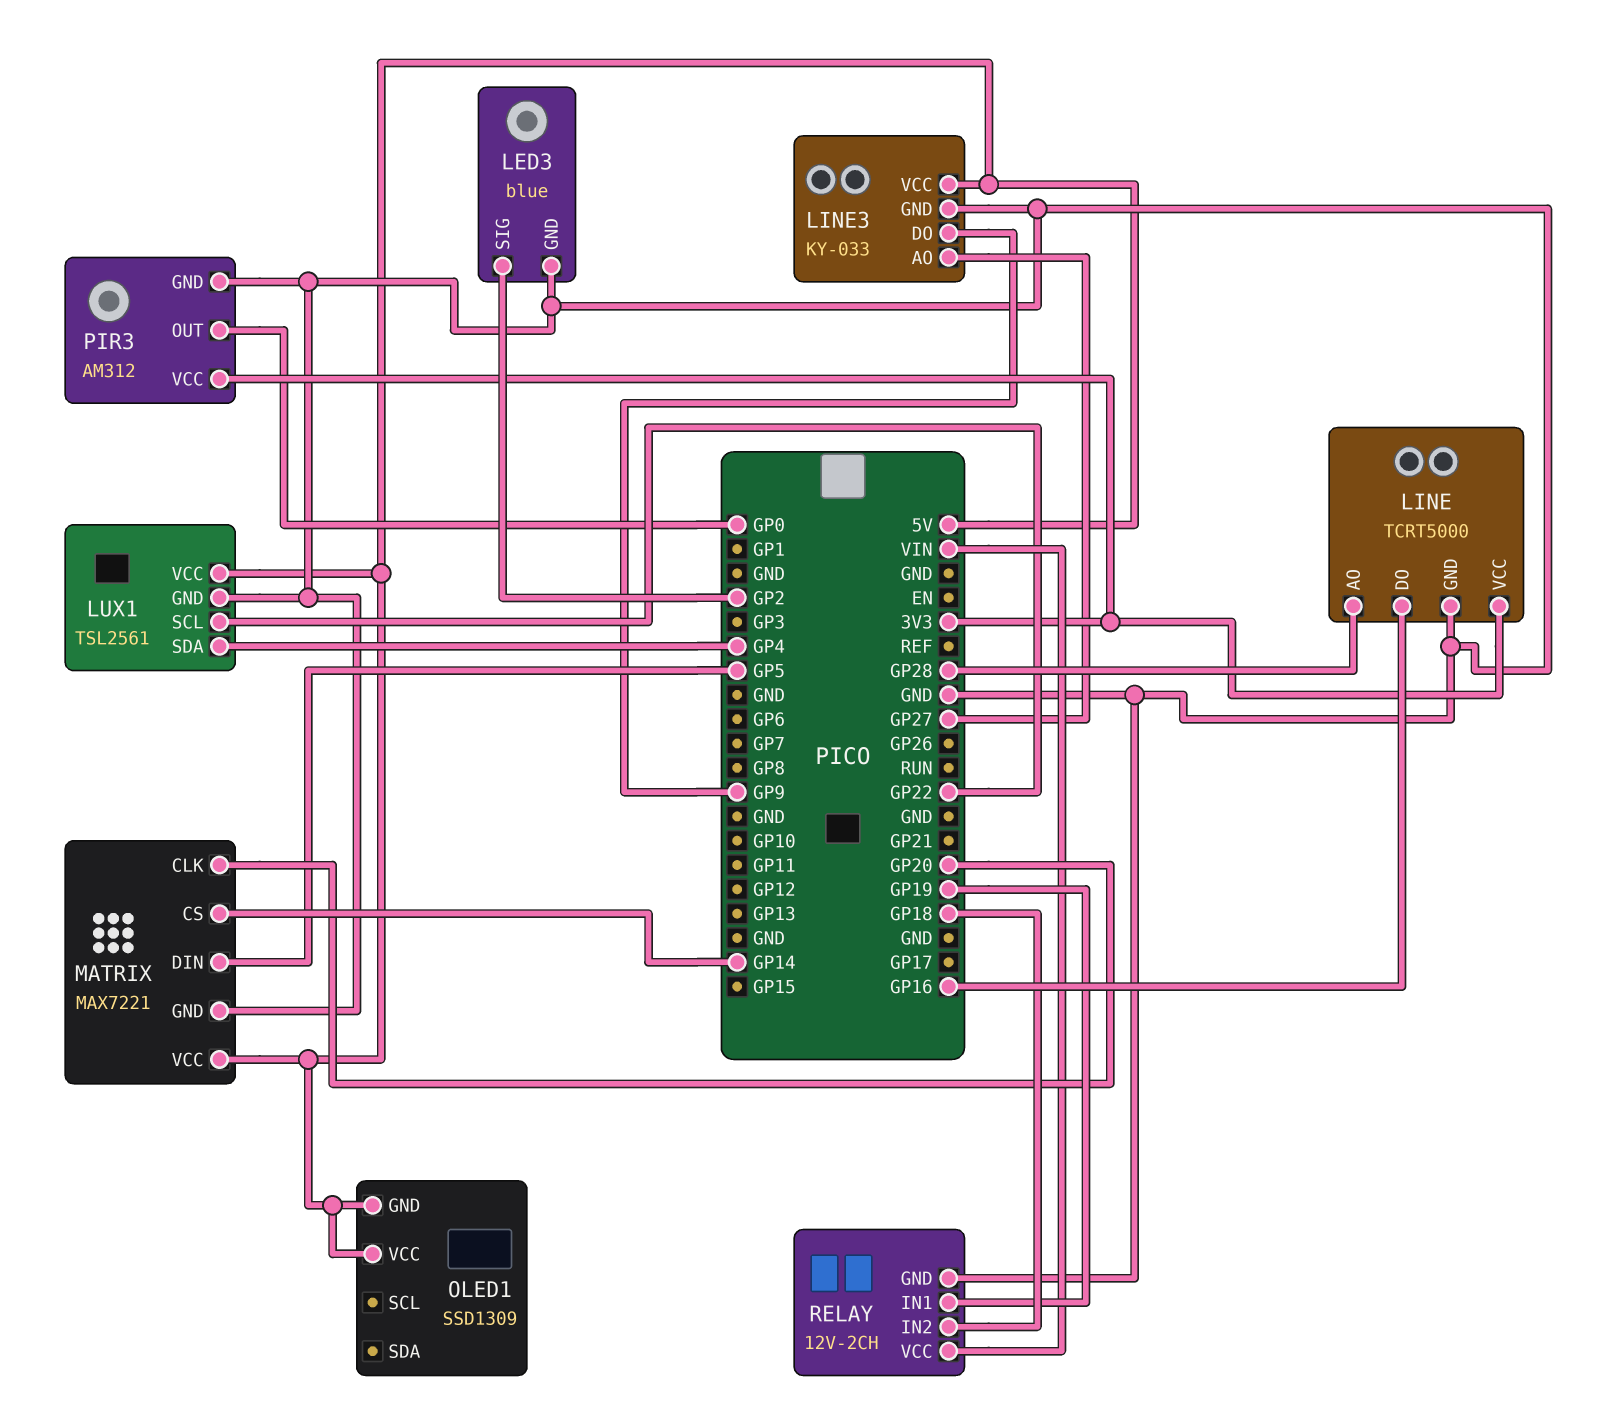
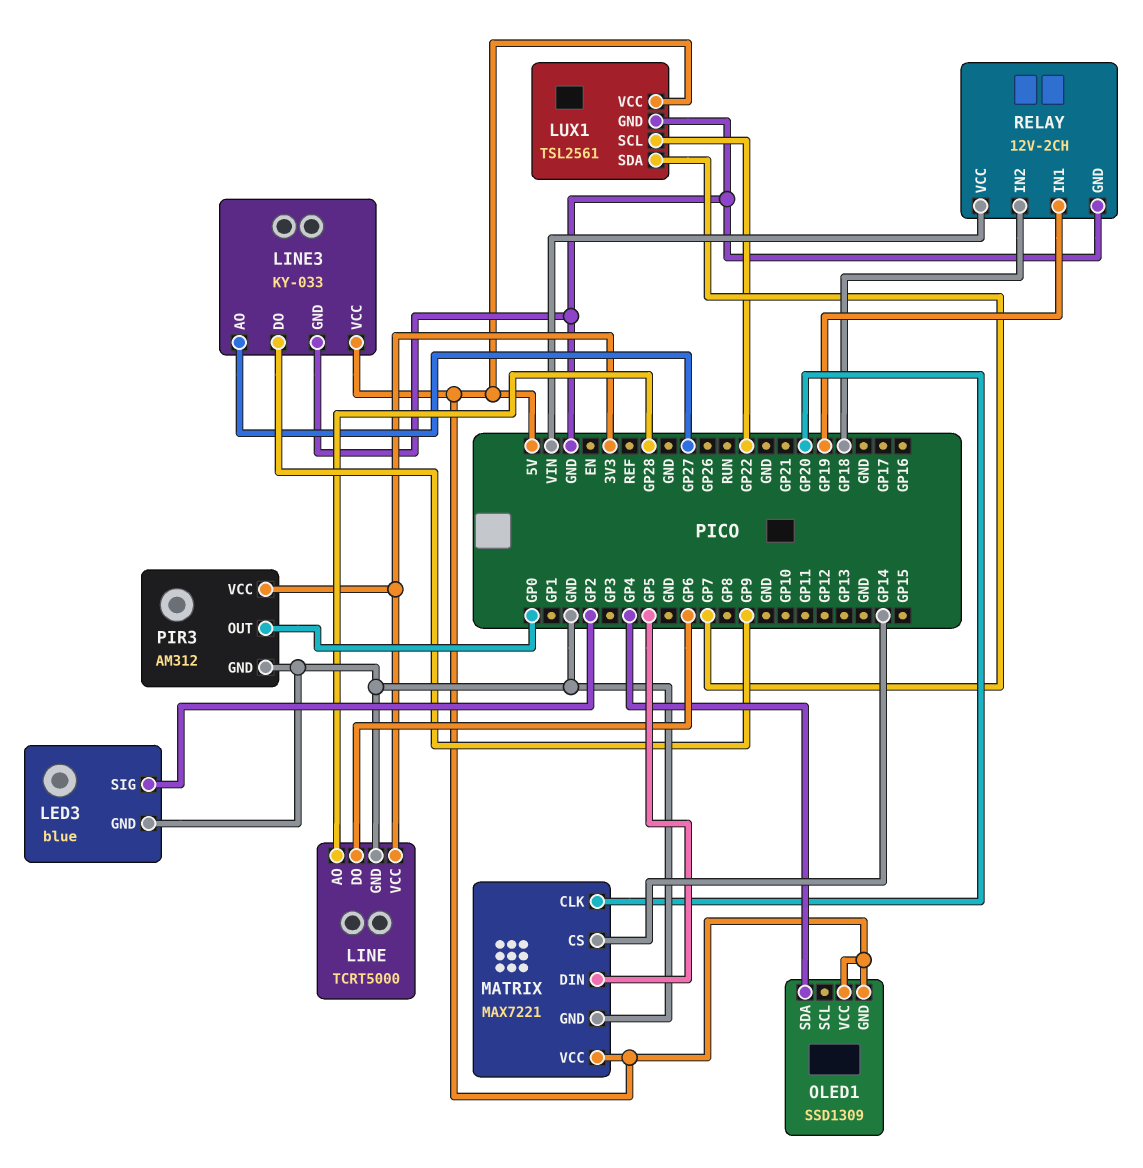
LINE pin DO: GP16 -> GP6
LUX1 pin SDA: GP4 -> GP7
OLED1 pin SDA: none -> GP4

